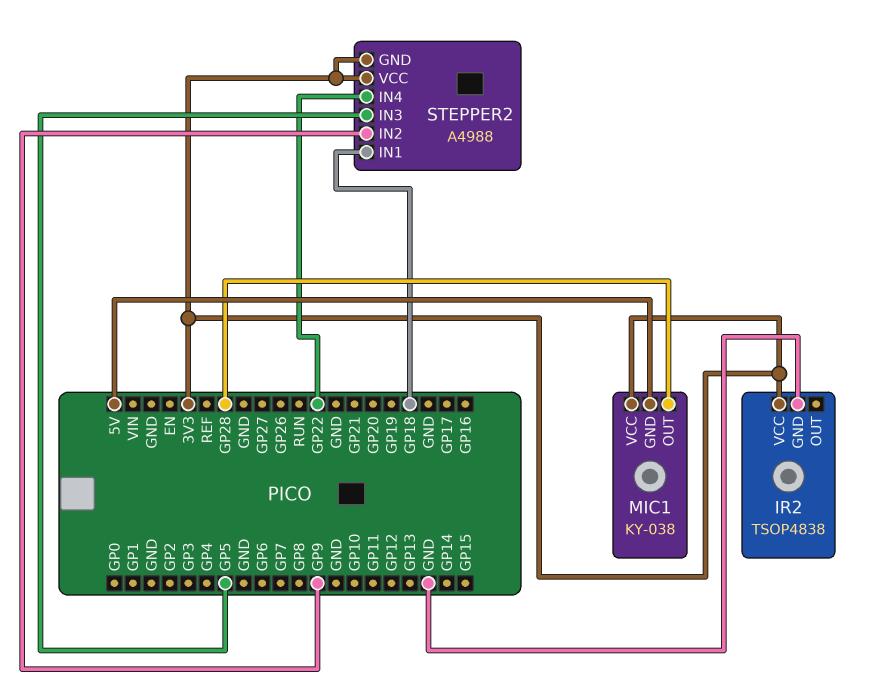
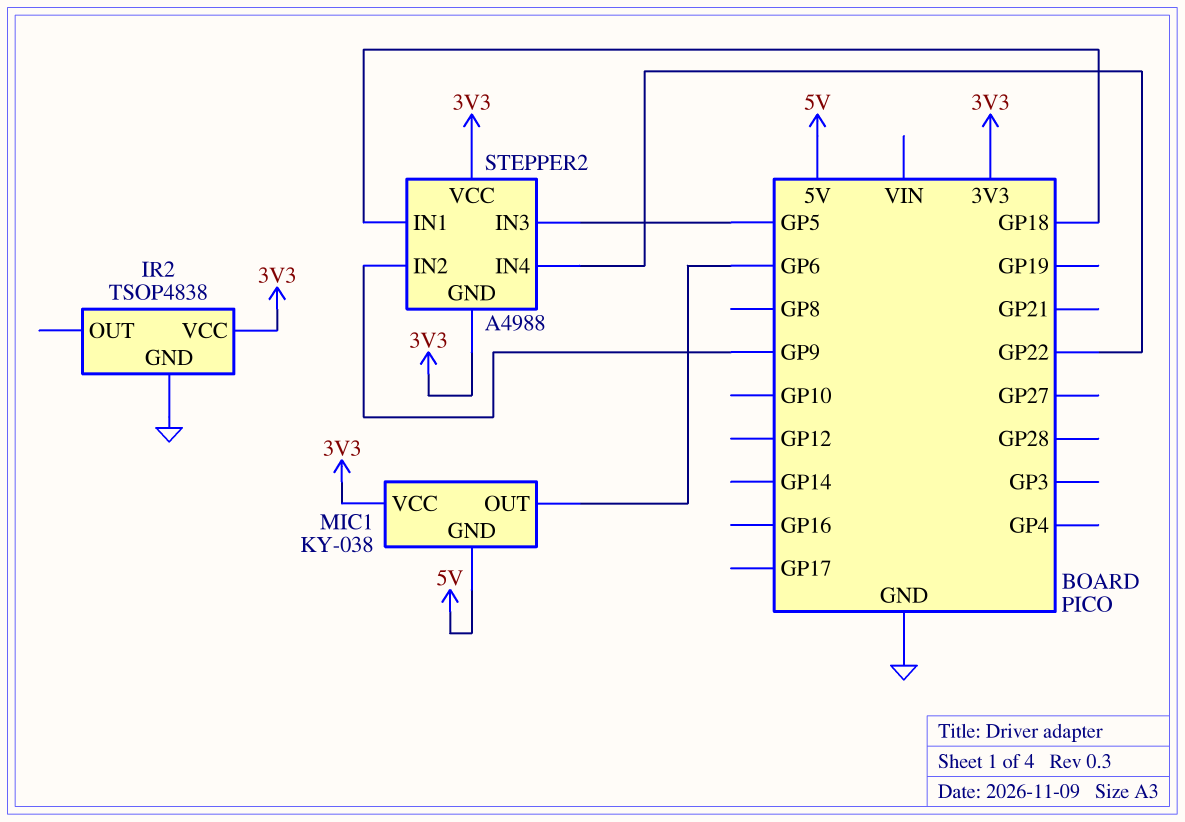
MIC1 pin OUT: GP28 -> GP6

